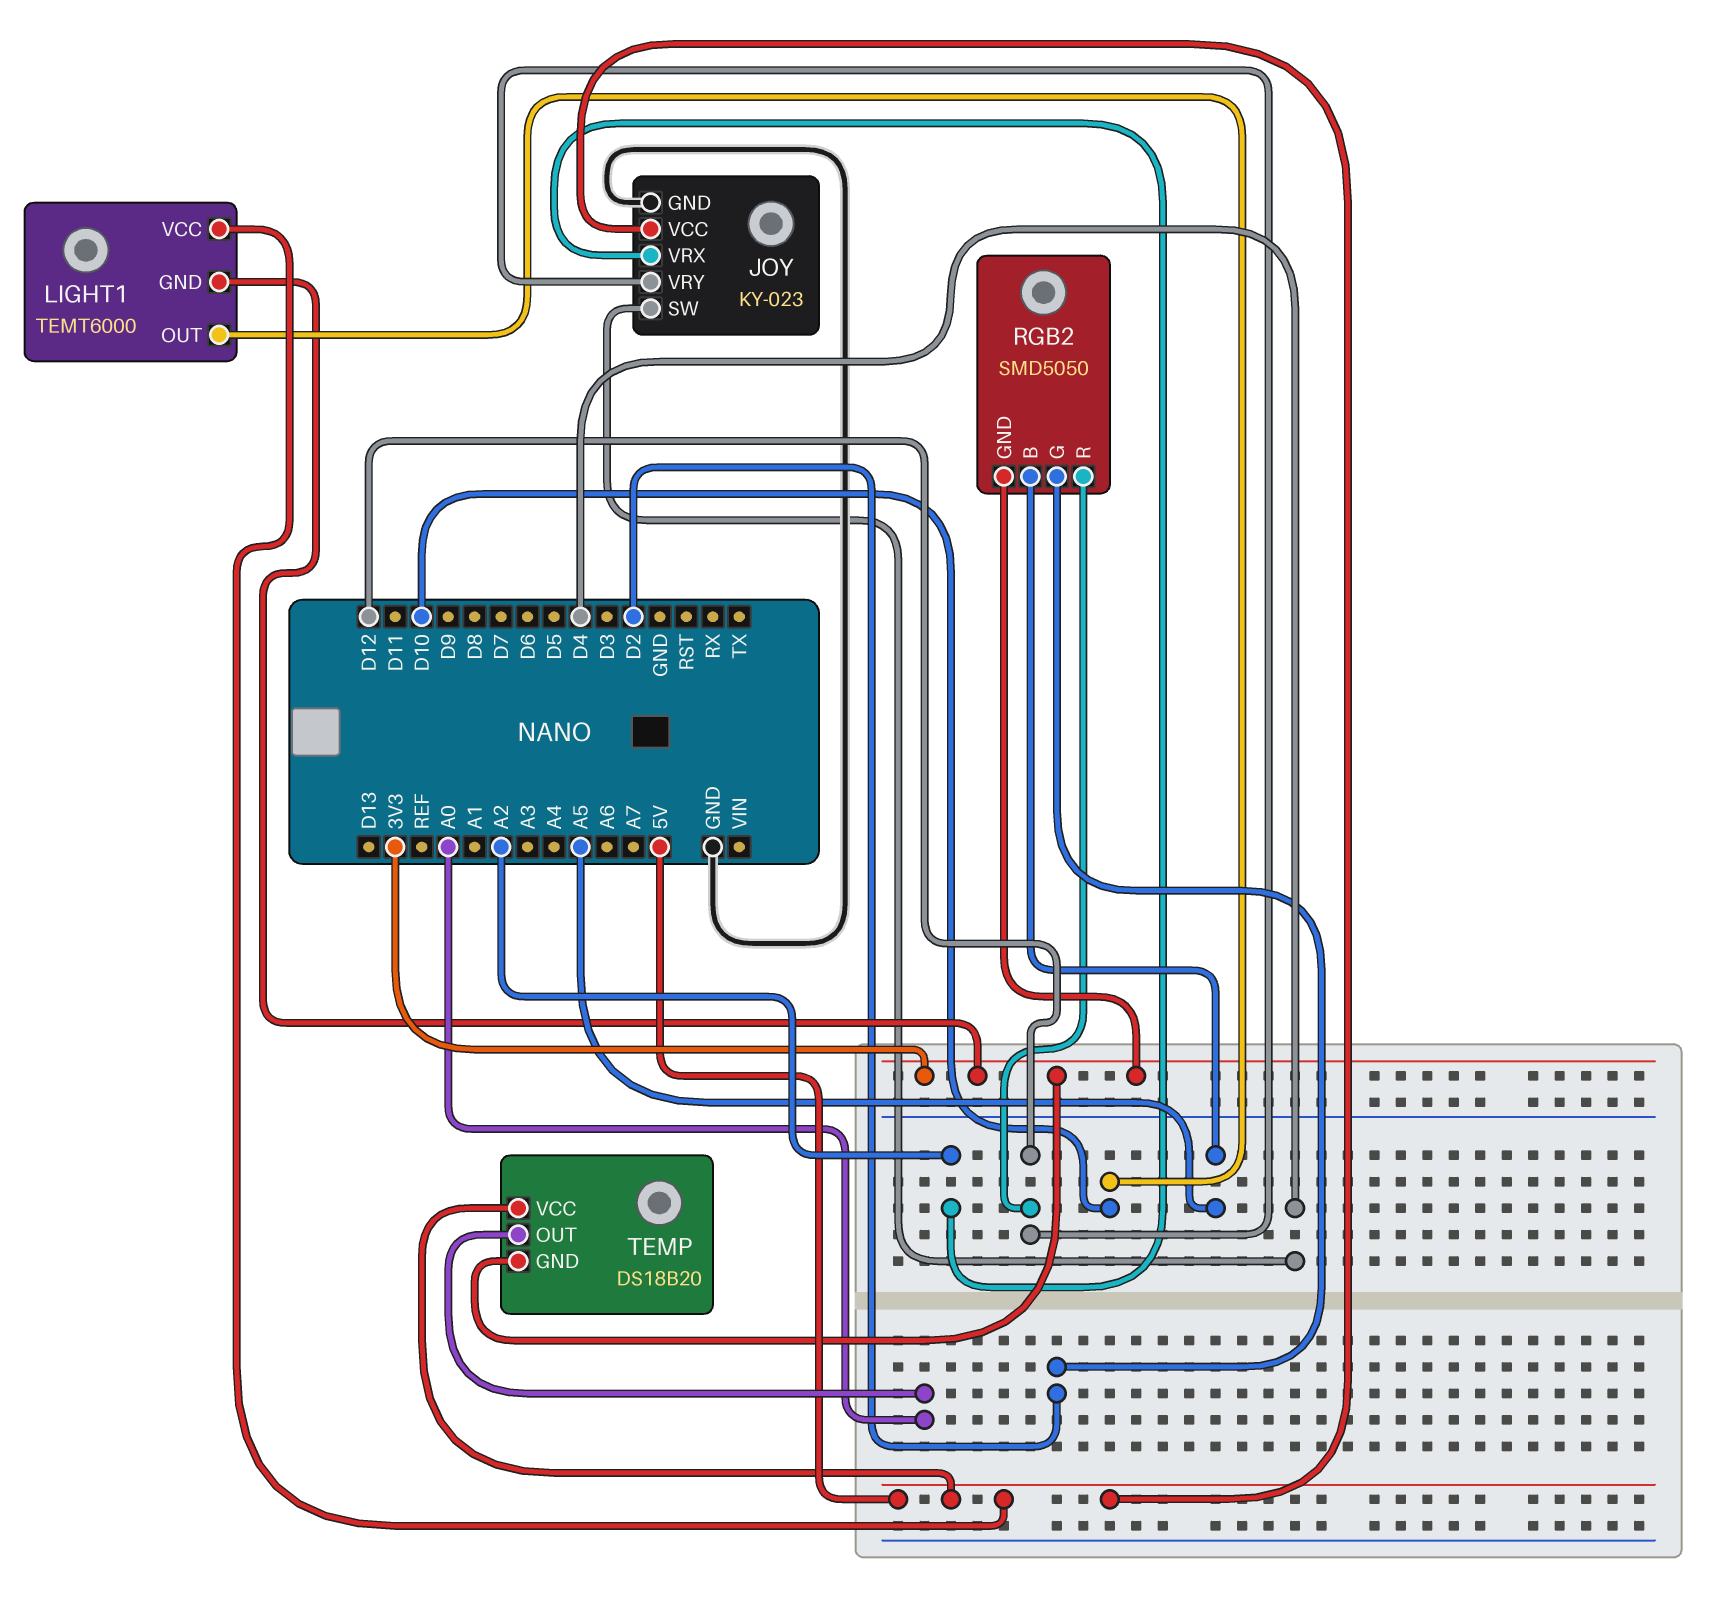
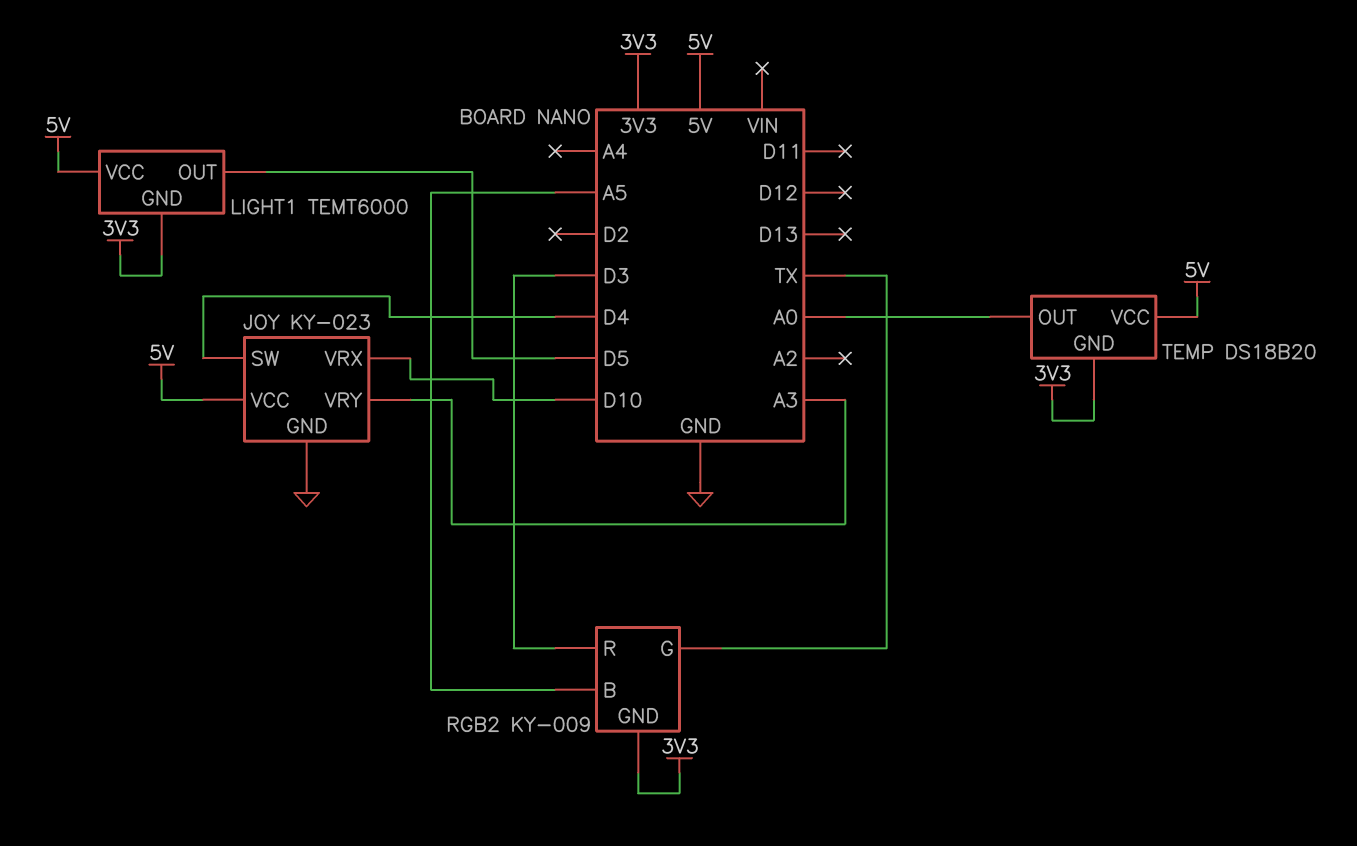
JOY pin VRX: A2 -> D10
JOY pin VRY: D12 -> A3
LIGHT1 pin OUT: D10 -> D5
RGB2: SMD5050 -> KY-009
RGB2 pin G: D2 -> TX
RGB2 pin R: D12 -> D3

